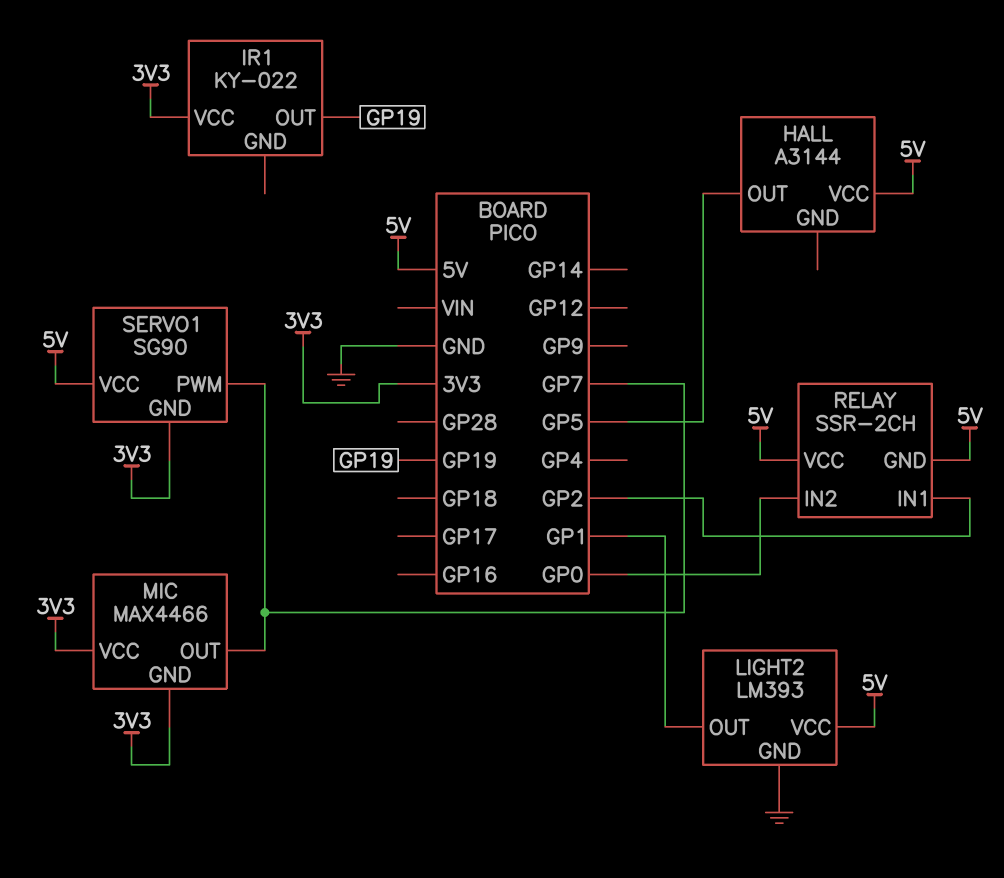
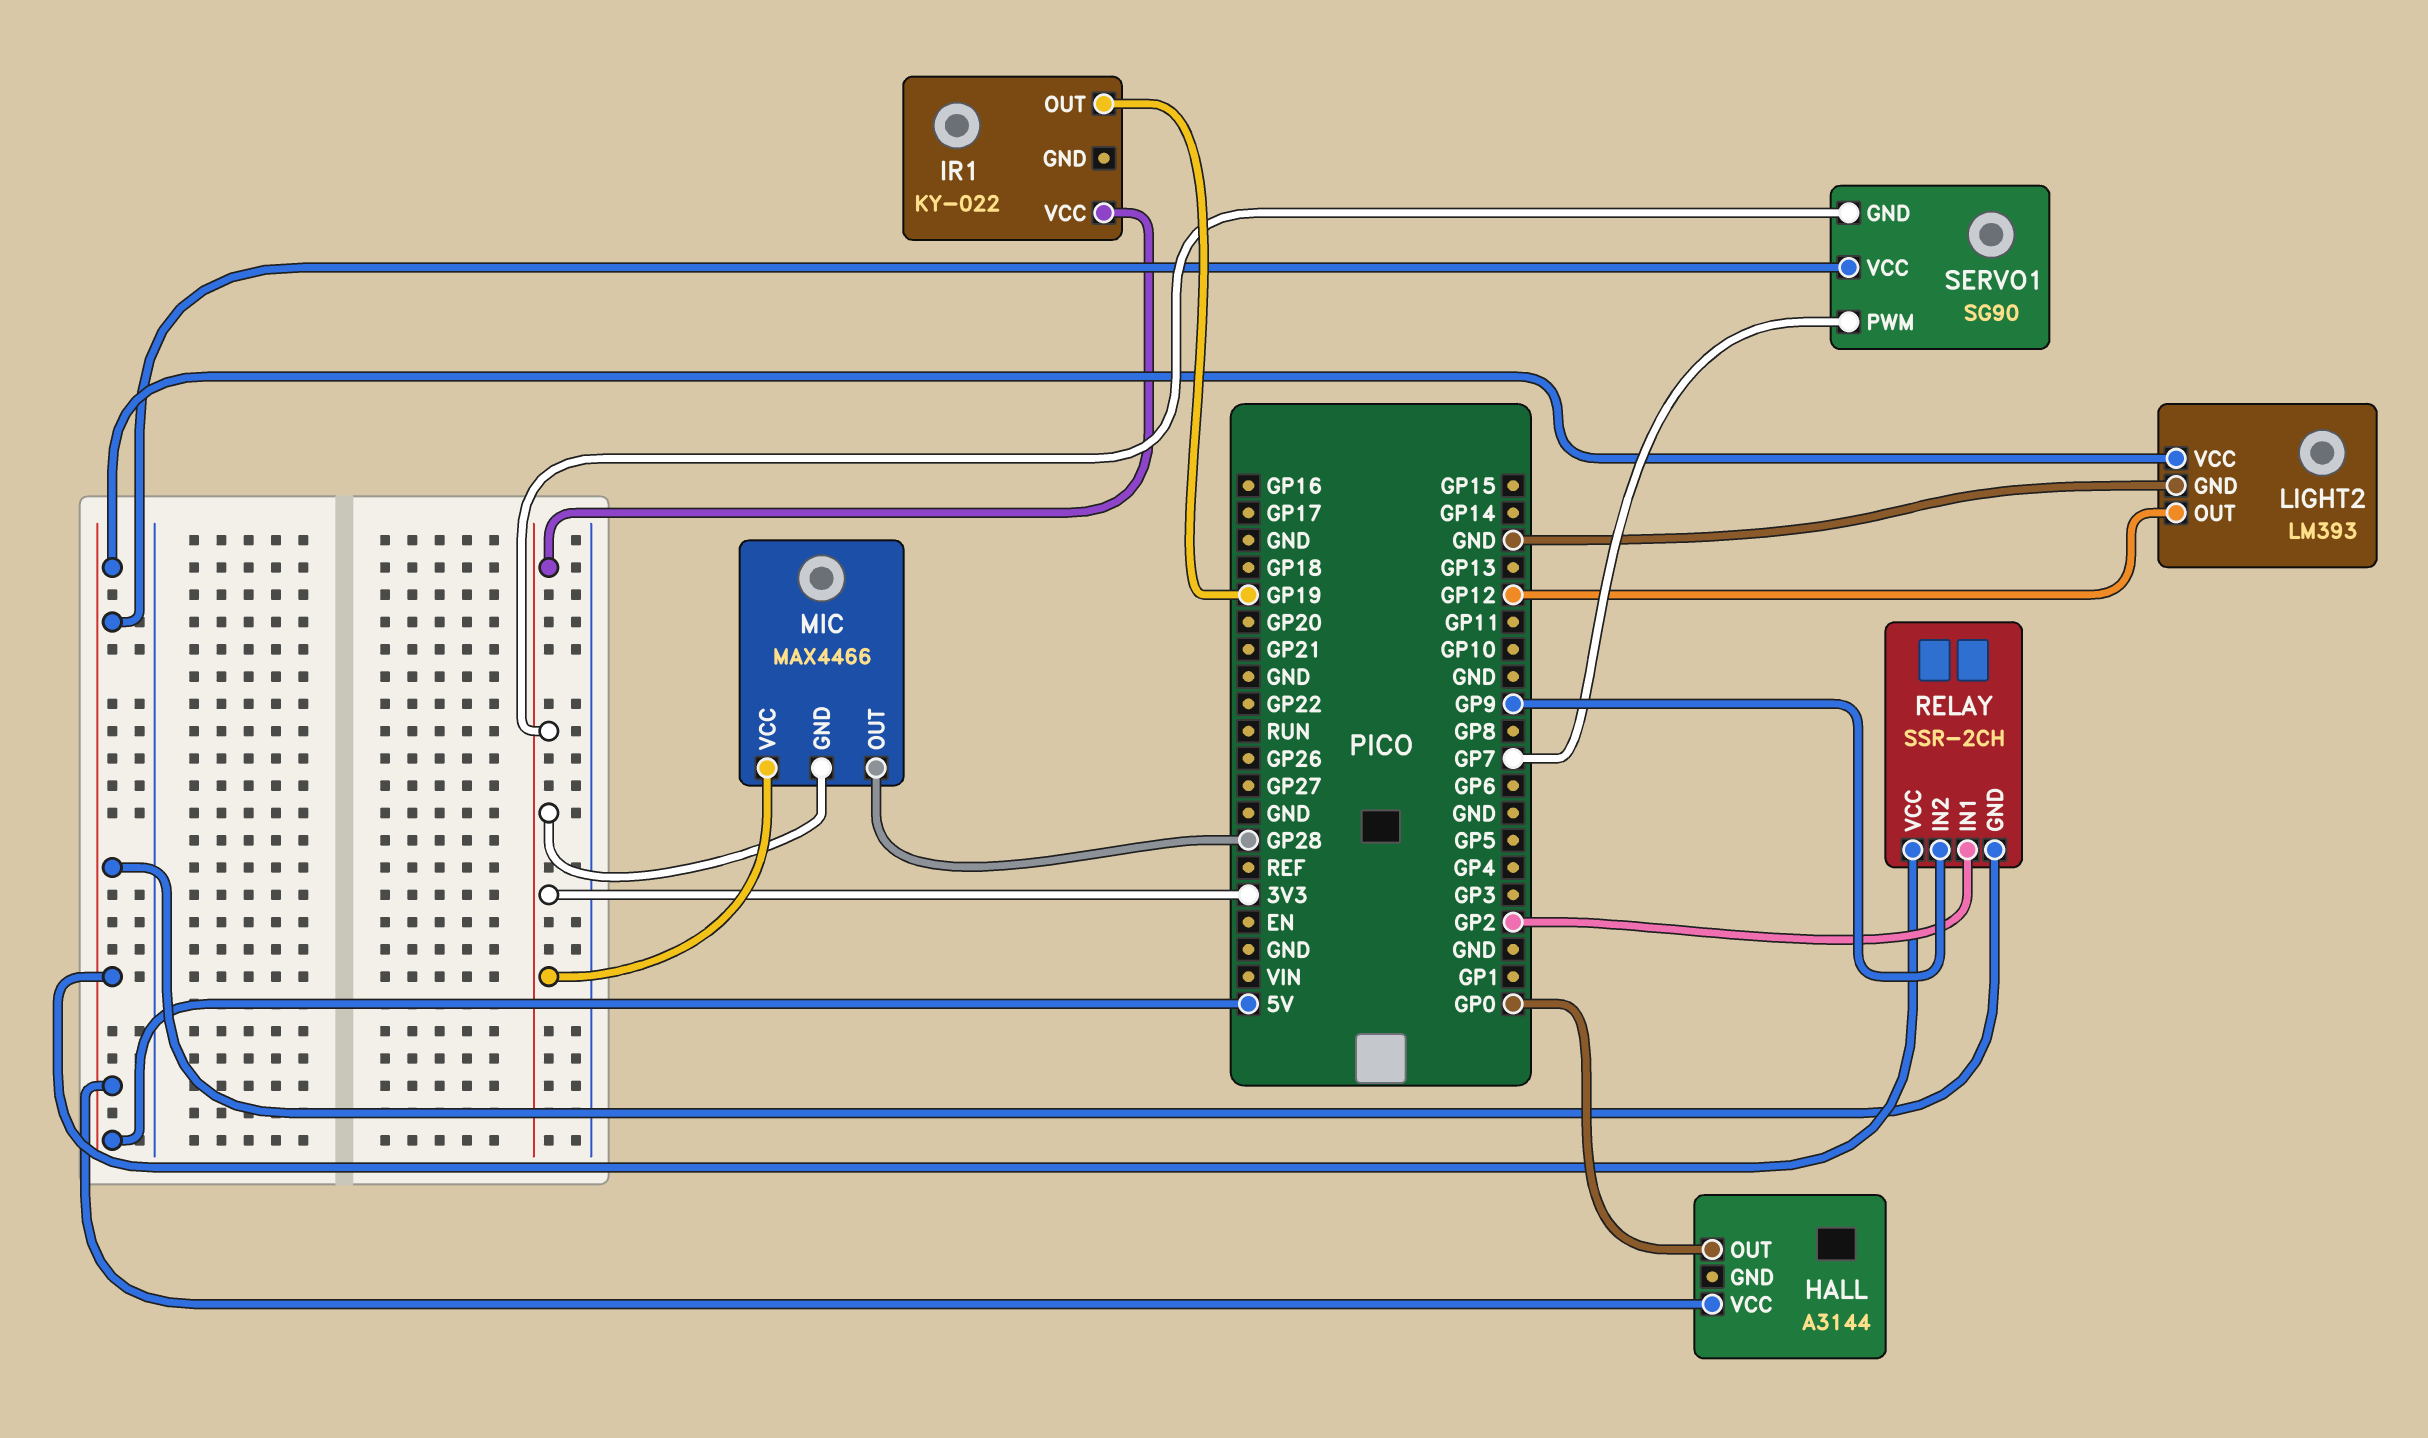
HALL pin OUT: GP5 -> GP0
LIGHT2 pin OUT: GP1 -> GP12
MIC pin OUT: GP7 -> GP28
RELAY pin IN2: GP0 -> GP9

